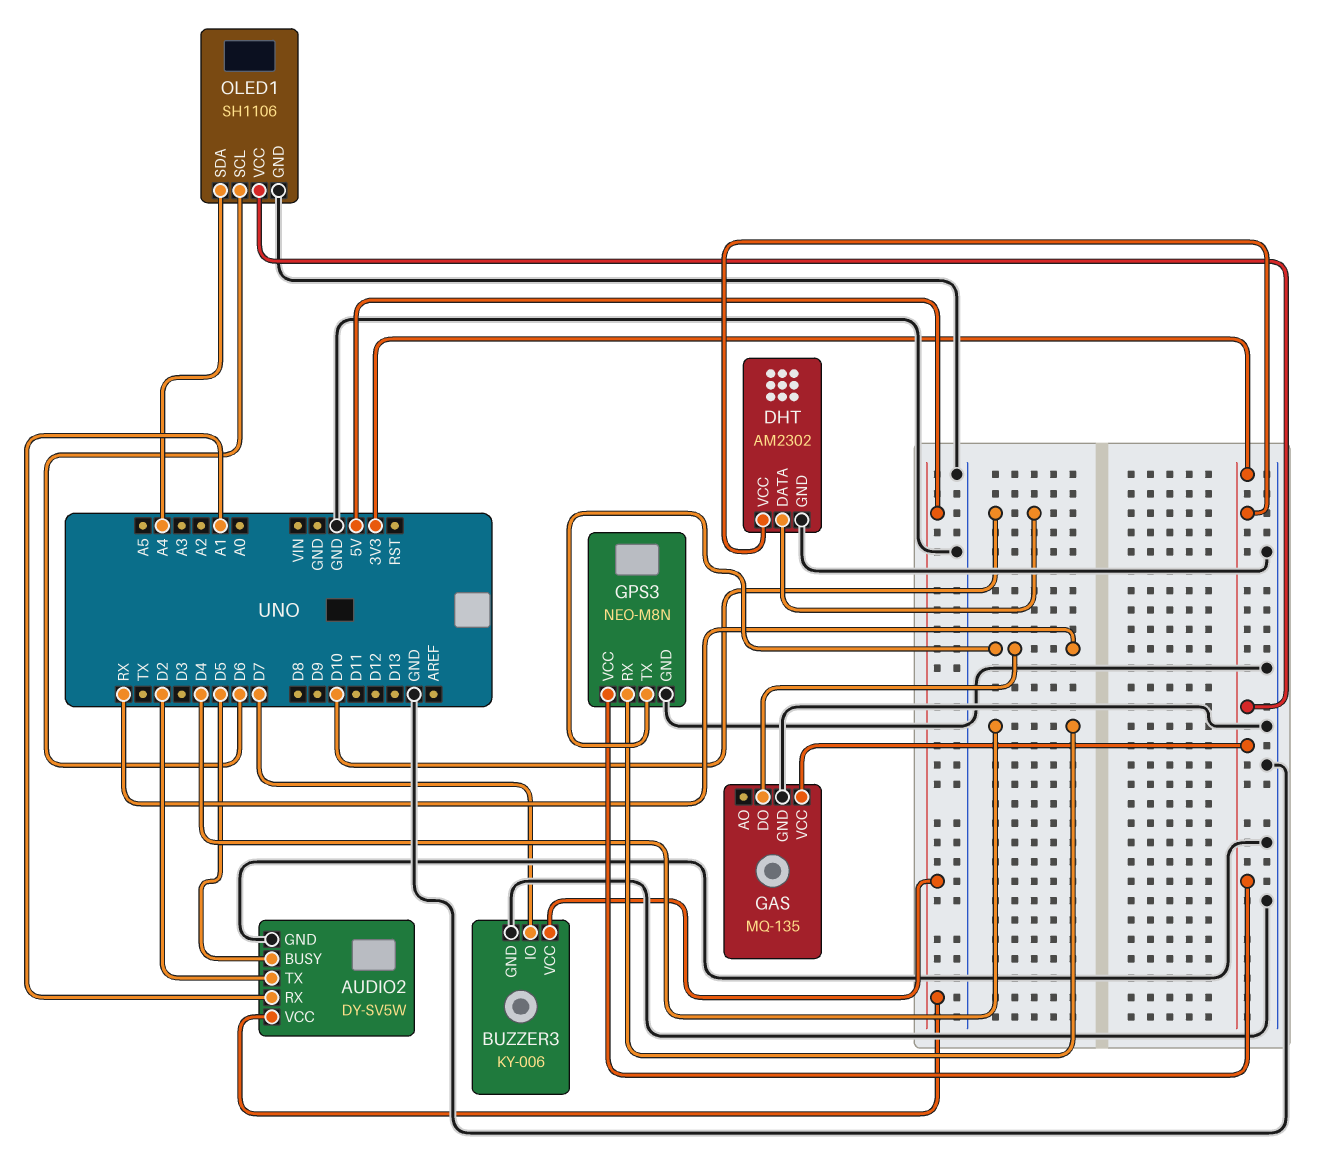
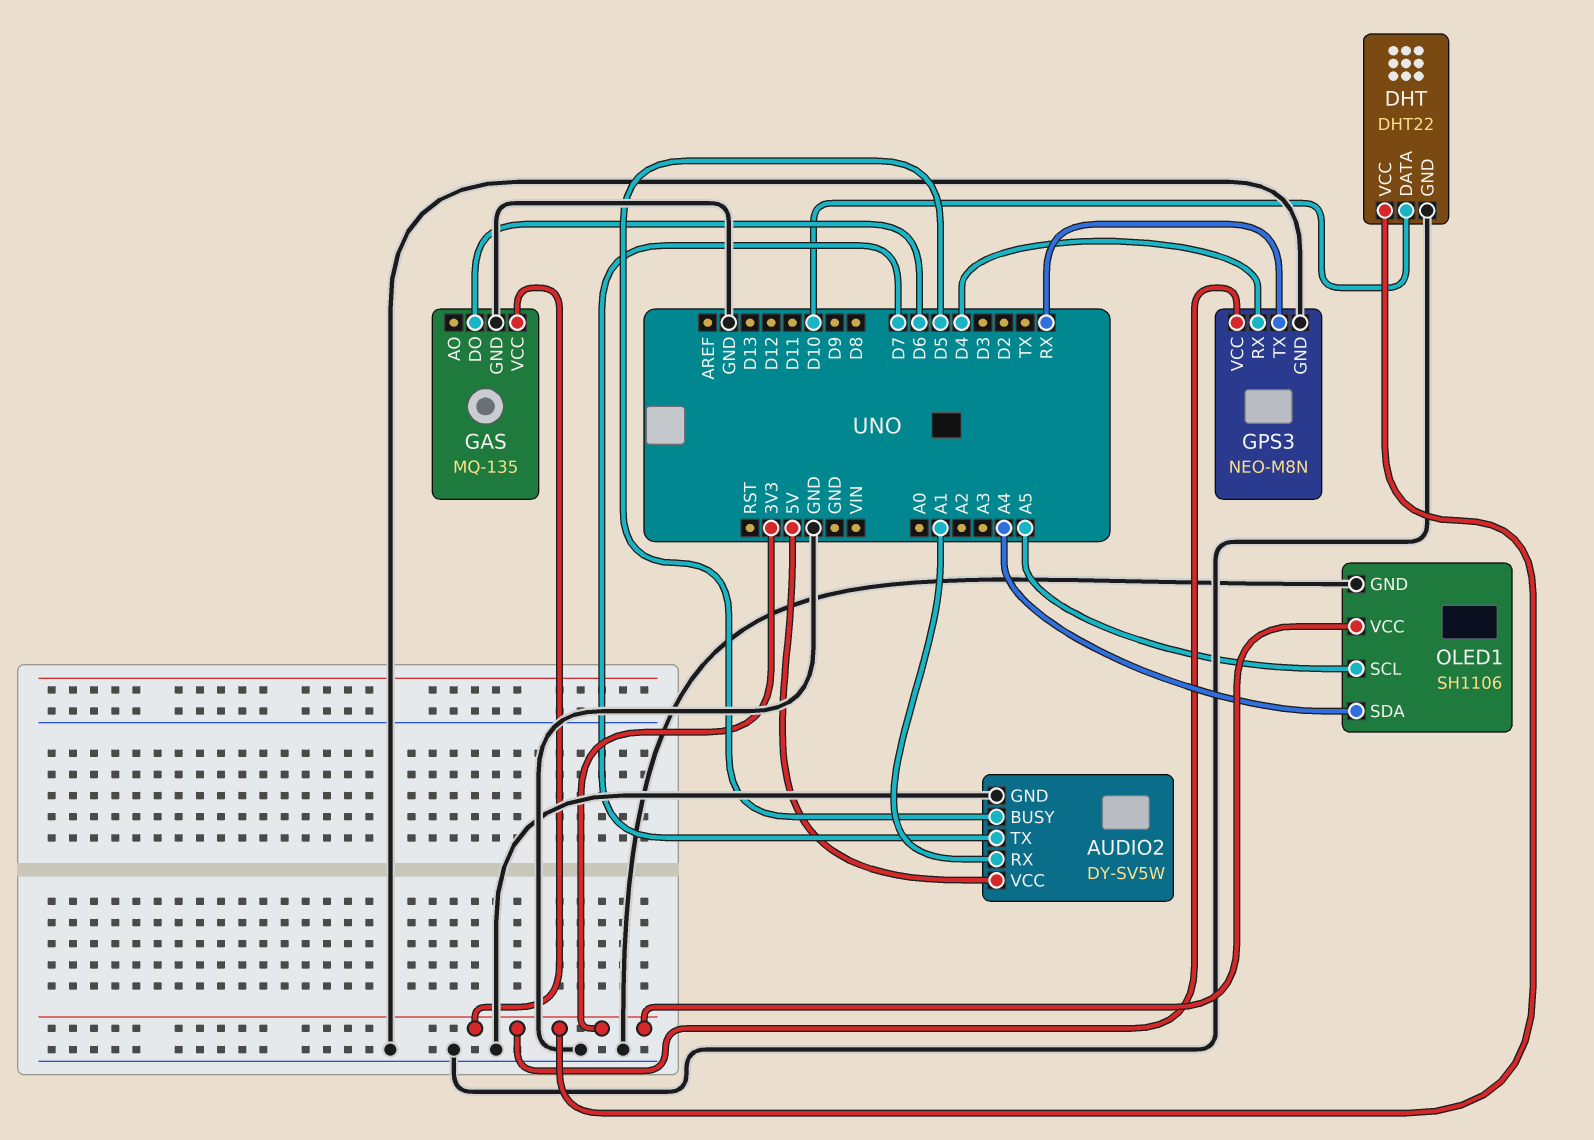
AUDIO2 pin TX: D2 -> D7
BUZZER3: KY-006 -> none
BUZZER3 pin GND: GND -> none
BUZZER3 pin IO: D7 -> none
BUZZER3 pin VCC: 5V -> none
DHT: AM2302 -> DHT22
GAS pin DO: RX -> D6
OLED1 pin SCL: D6 -> A5

